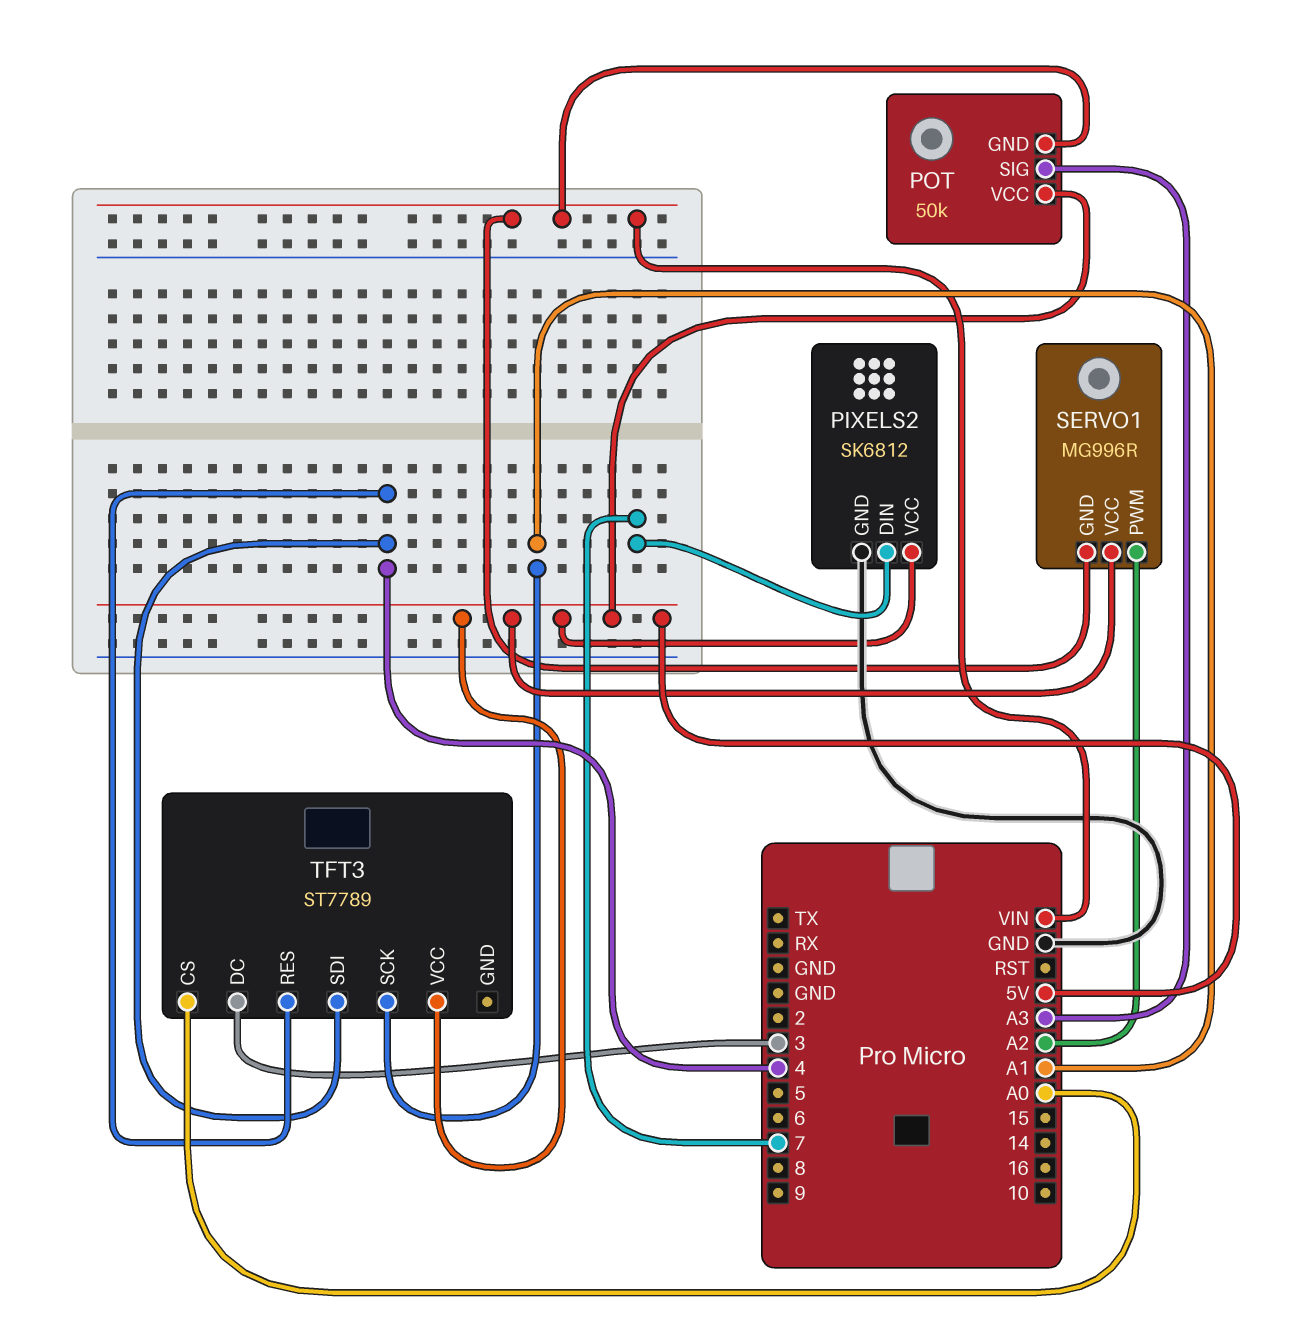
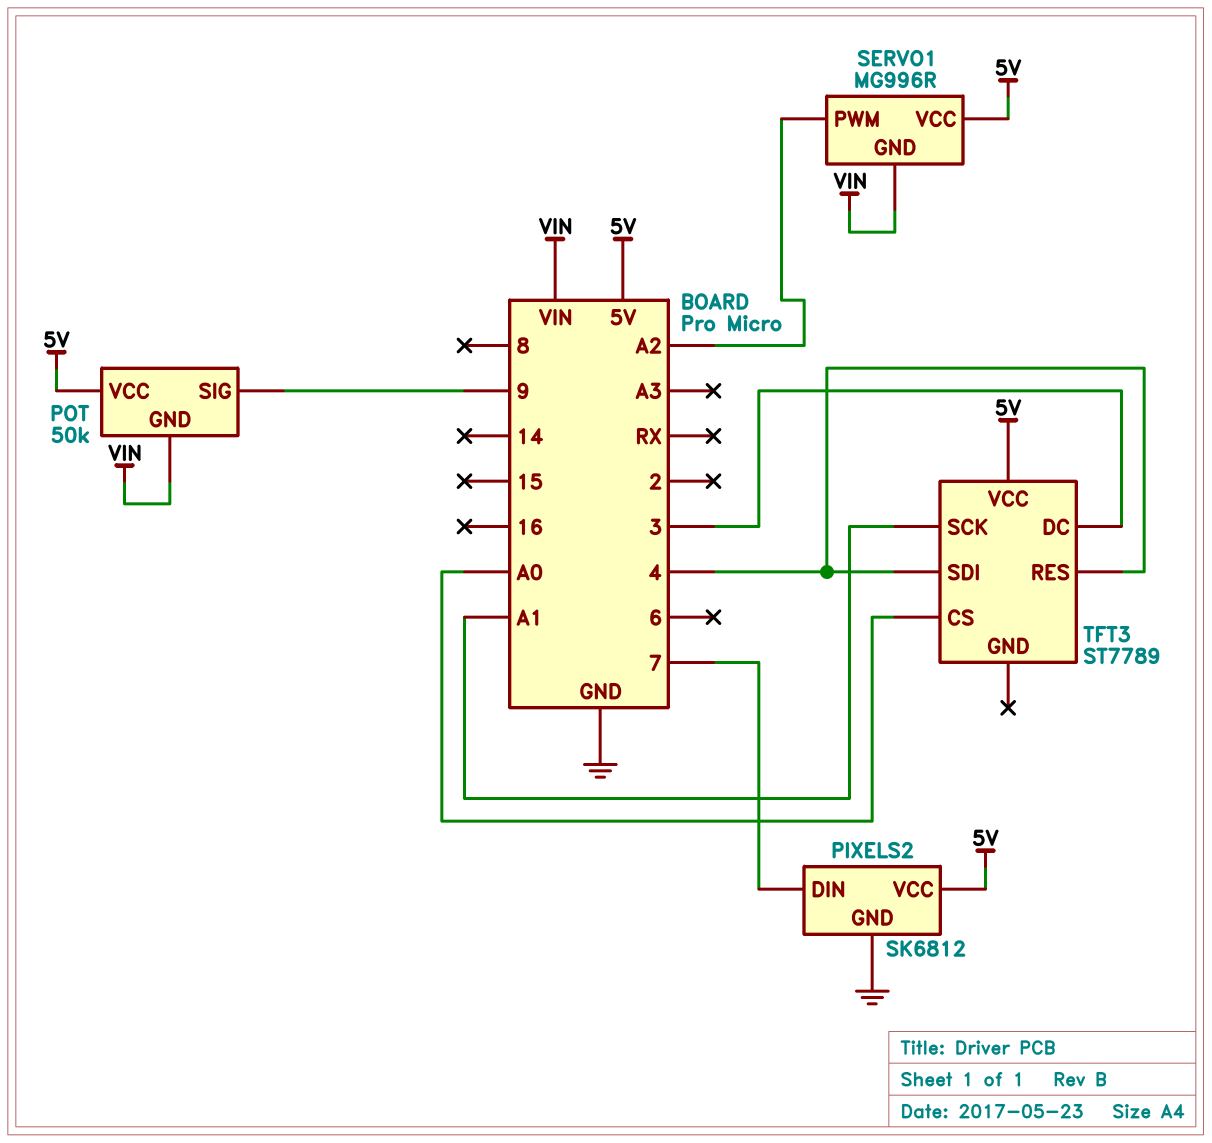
POT pin SIG: A3 -> 9

